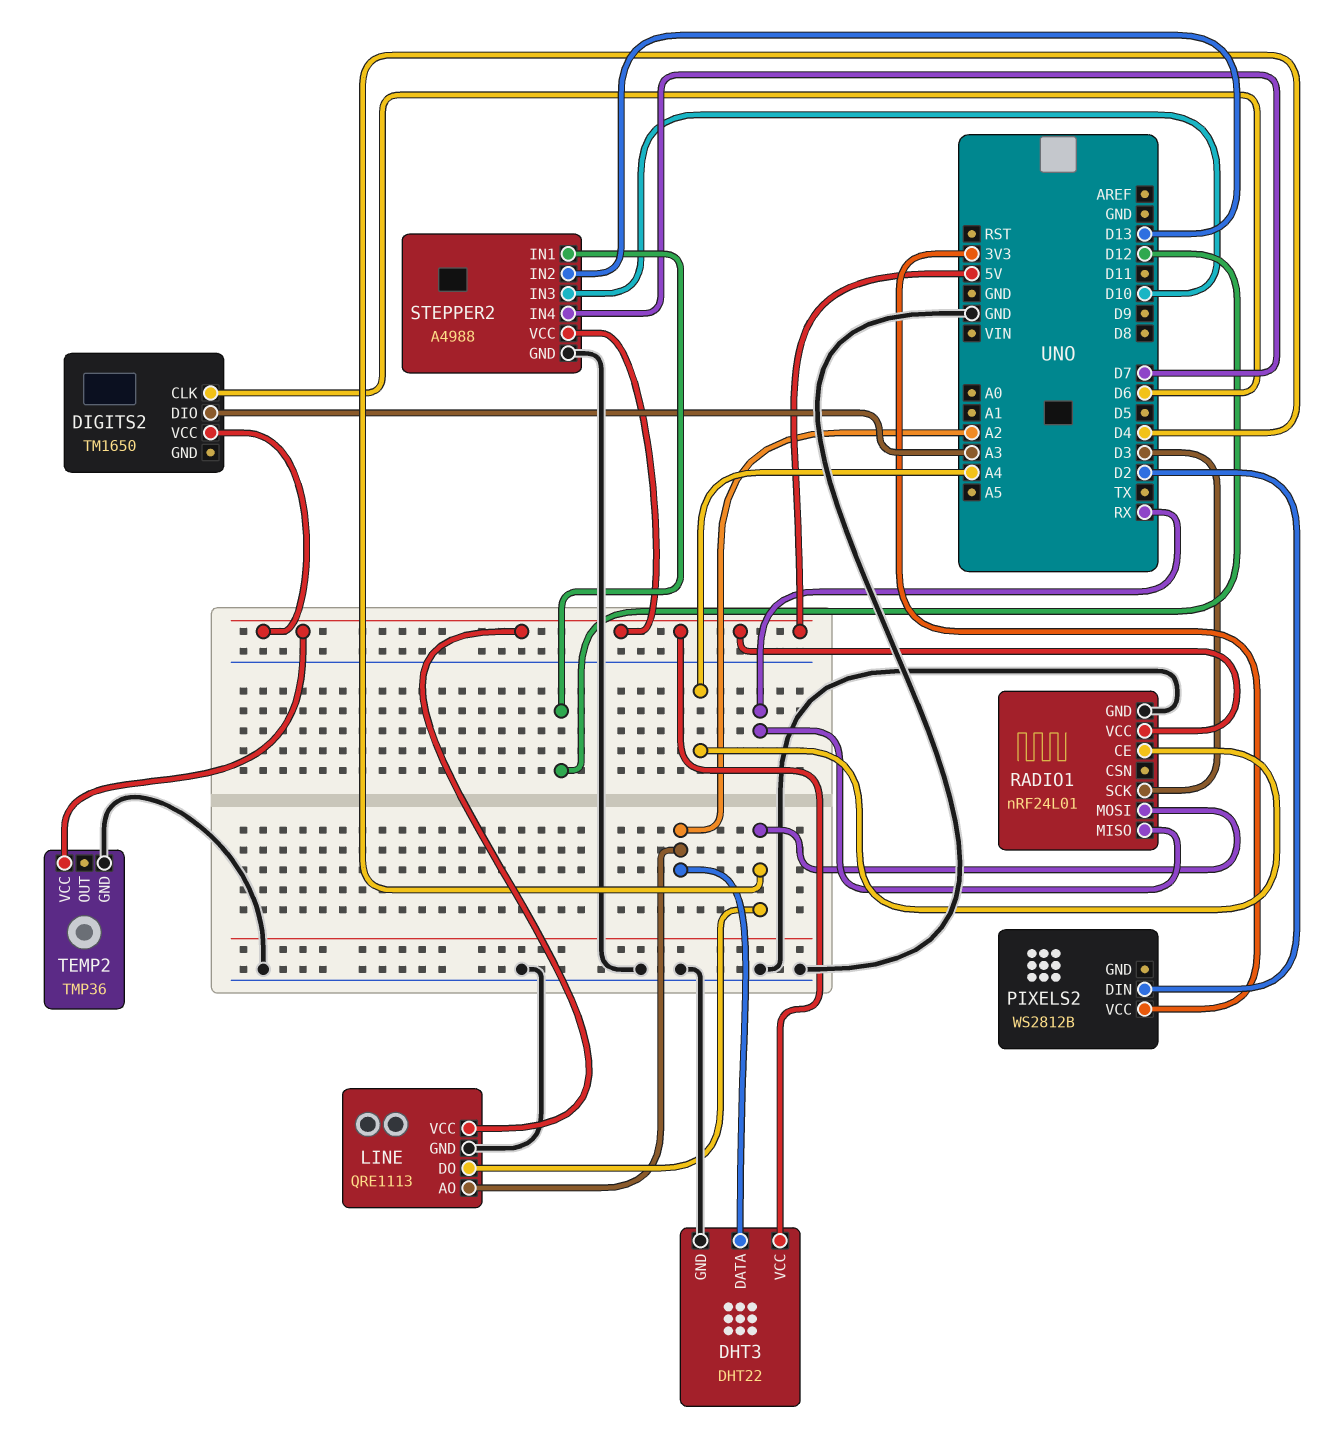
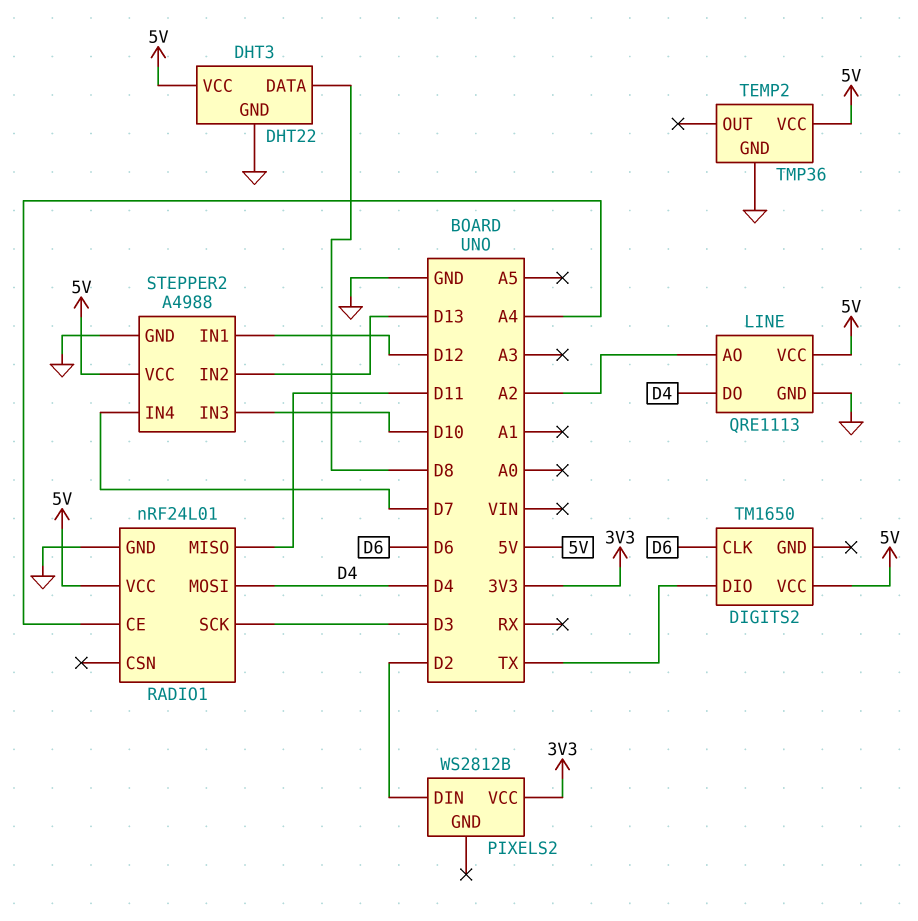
DHT3 pin DATA: A2 -> D8
DIGITS2 pin DIO: A3 -> TX
RADIO1 pin MISO: RX -> D11

